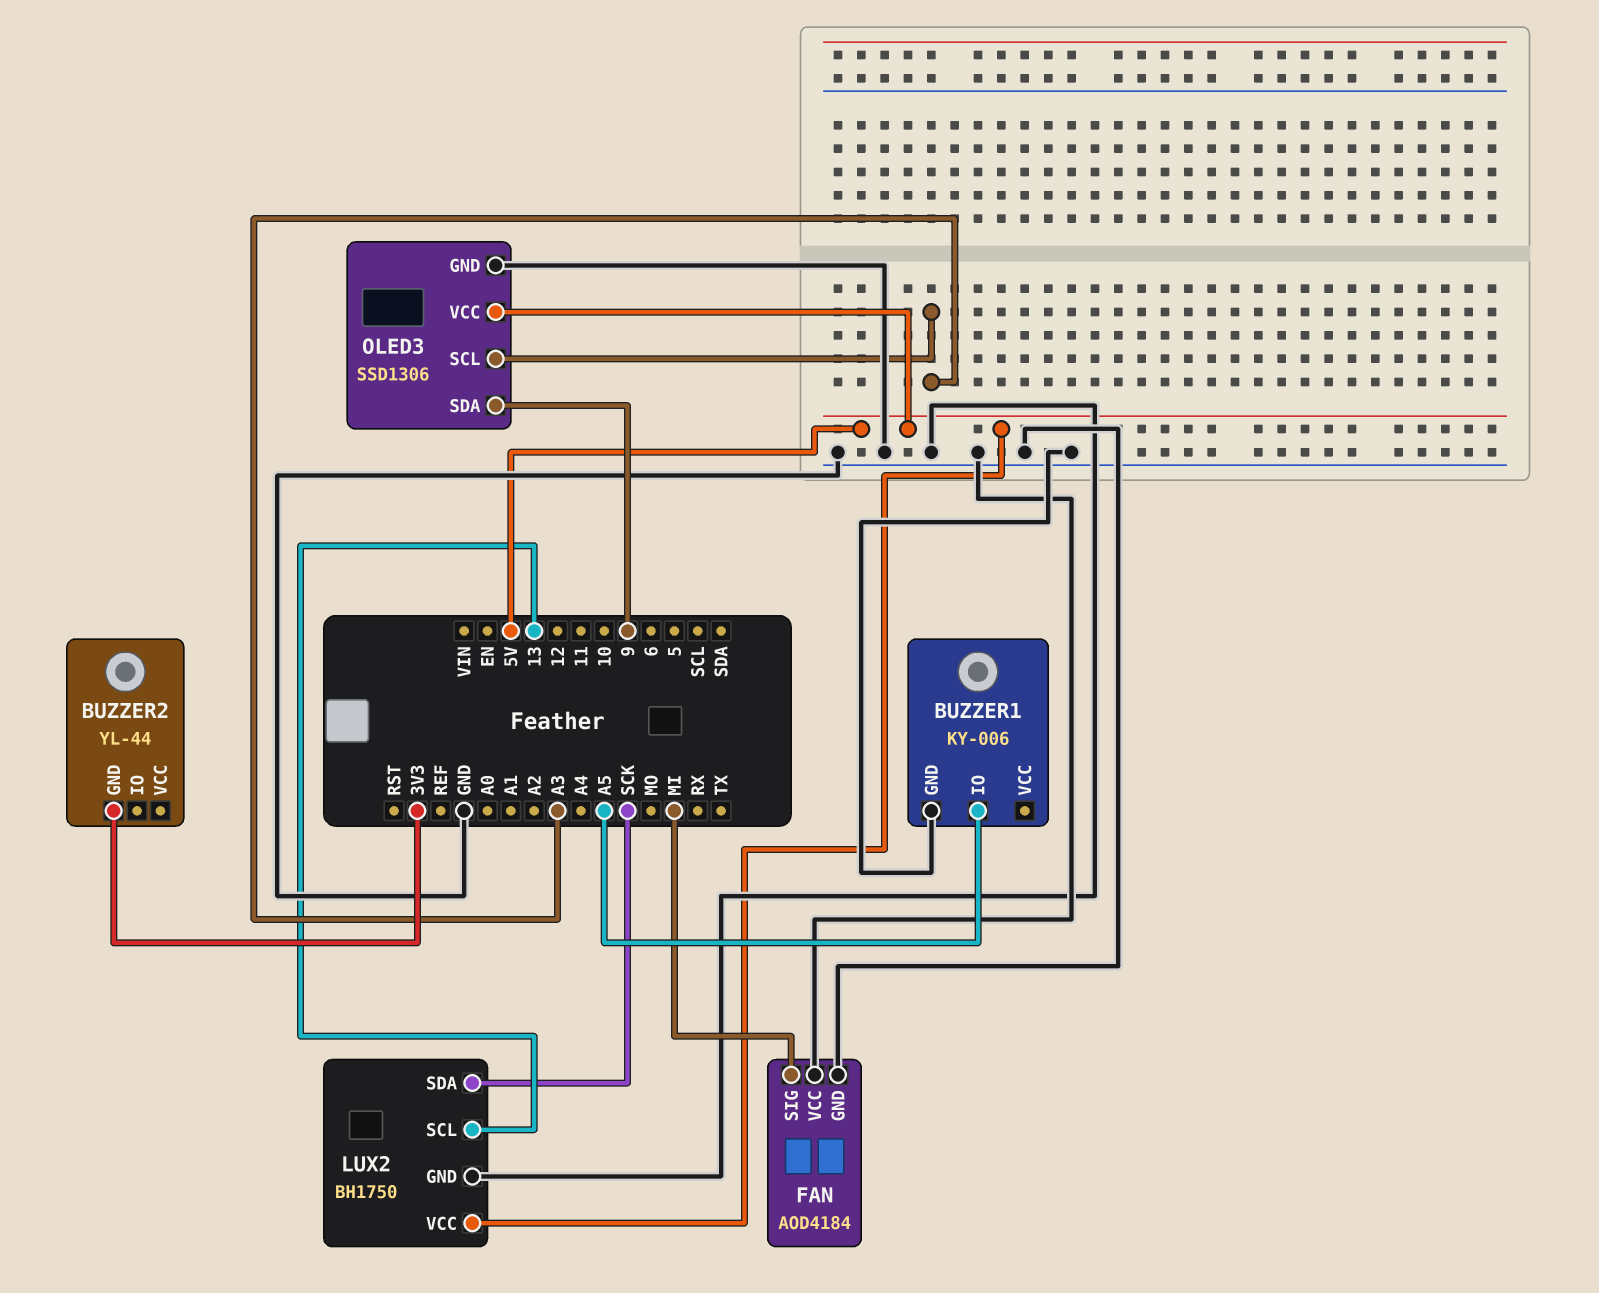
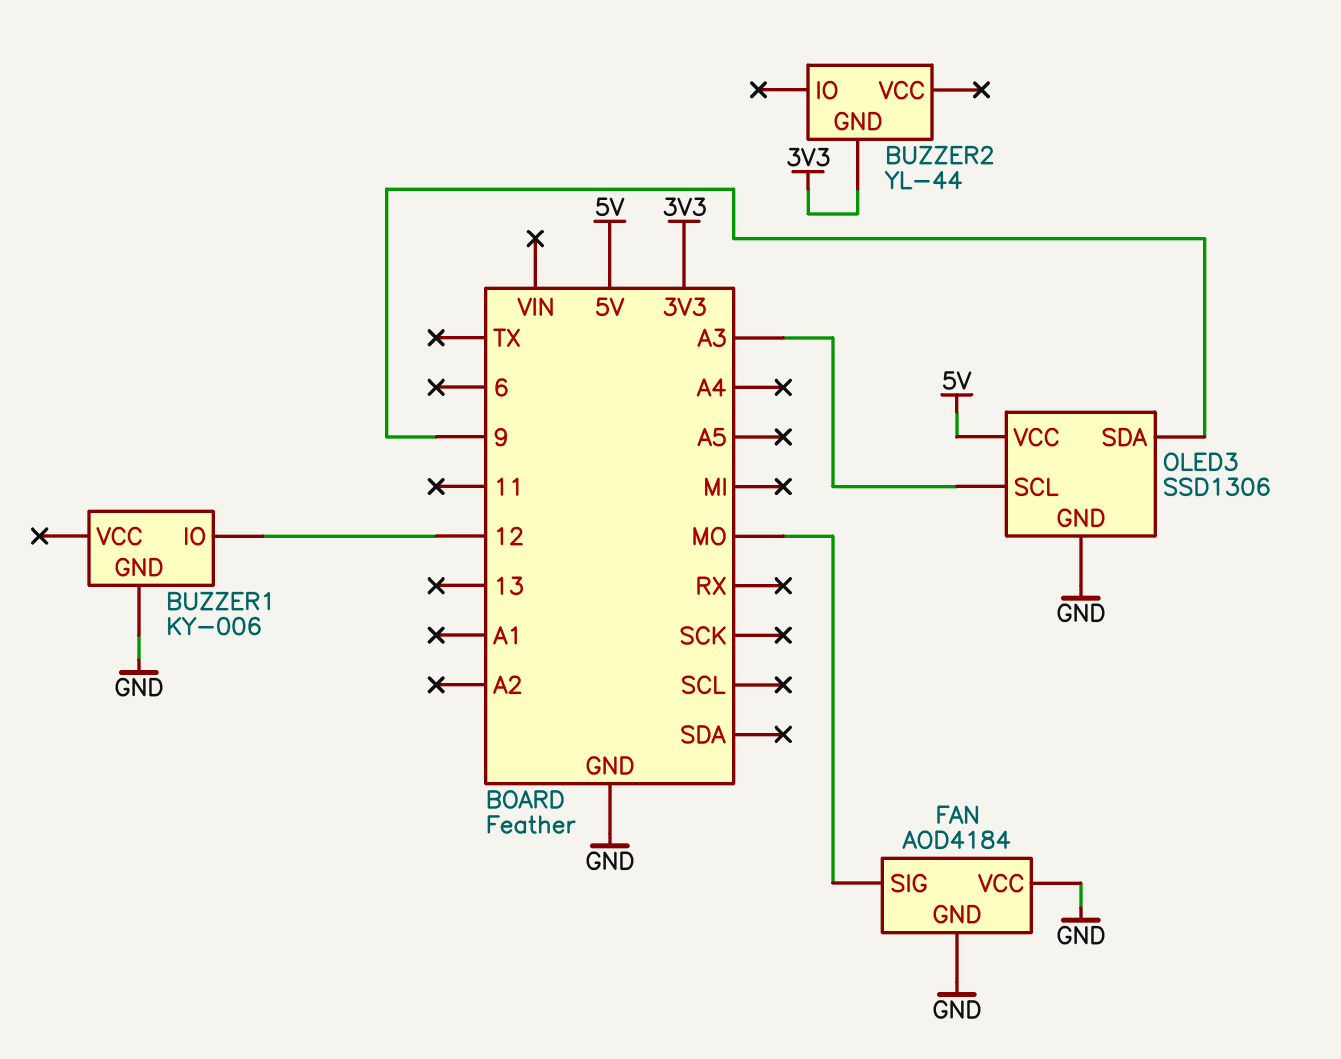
BUZZER1 pin IO: A5 -> 12
FAN pin SIG: MI -> MO
LUX2: BH1750 -> none
LUX2 pin GND: GND -> none
LUX2 pin SCL: 13 -> none
LUX2 pin SDA: SCK -> none
LUX2 pin VCC: 5V -> none

